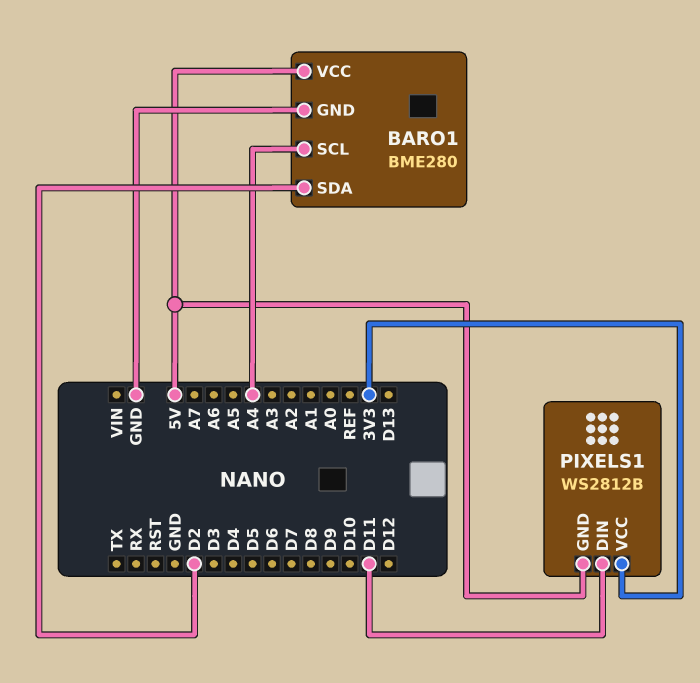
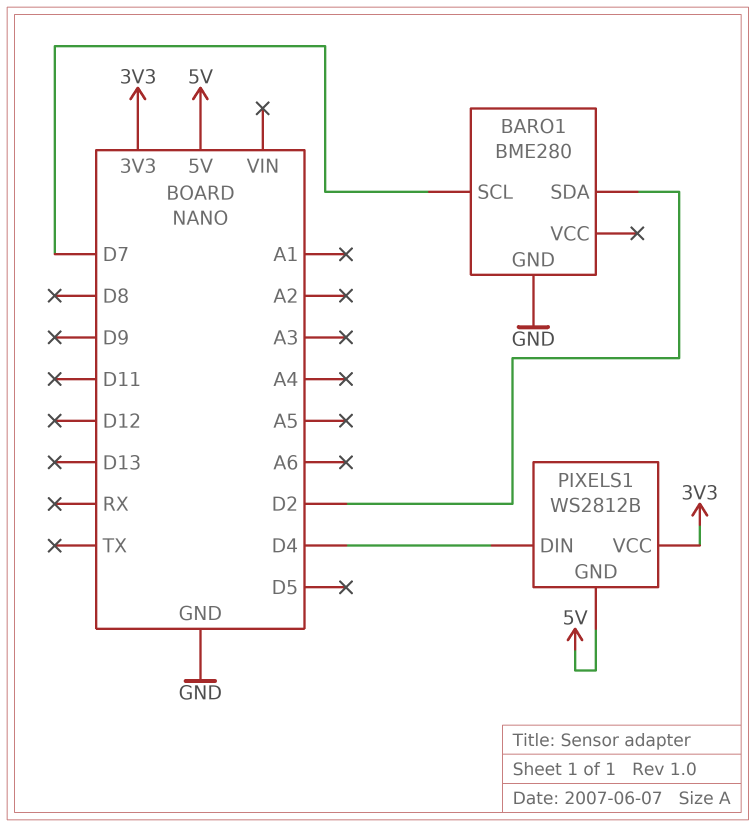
BARO1 pin SCL: A4 -> D7
BARO1 pin VCC: 5V -> none
PIXELS1 pin DIN: D11 -> D4

